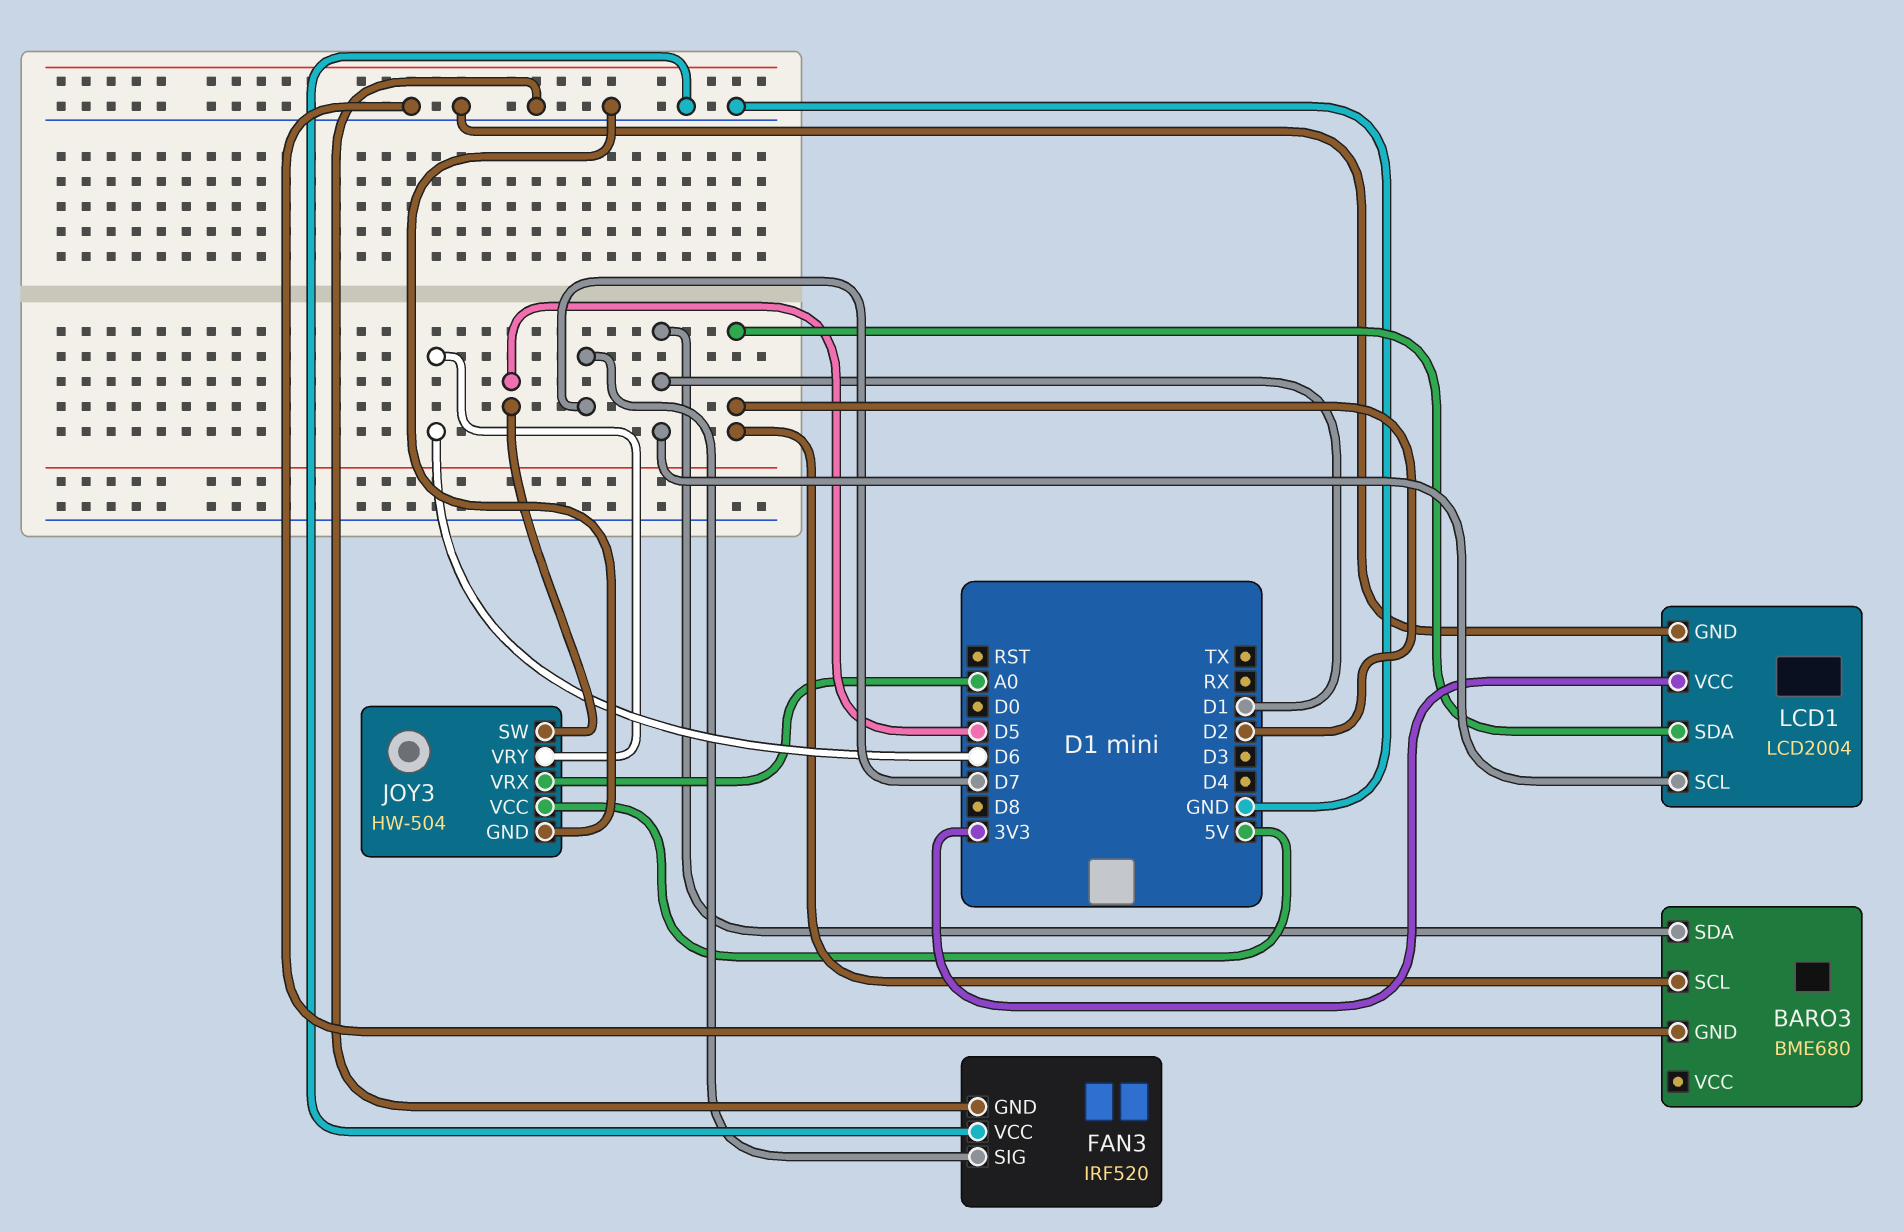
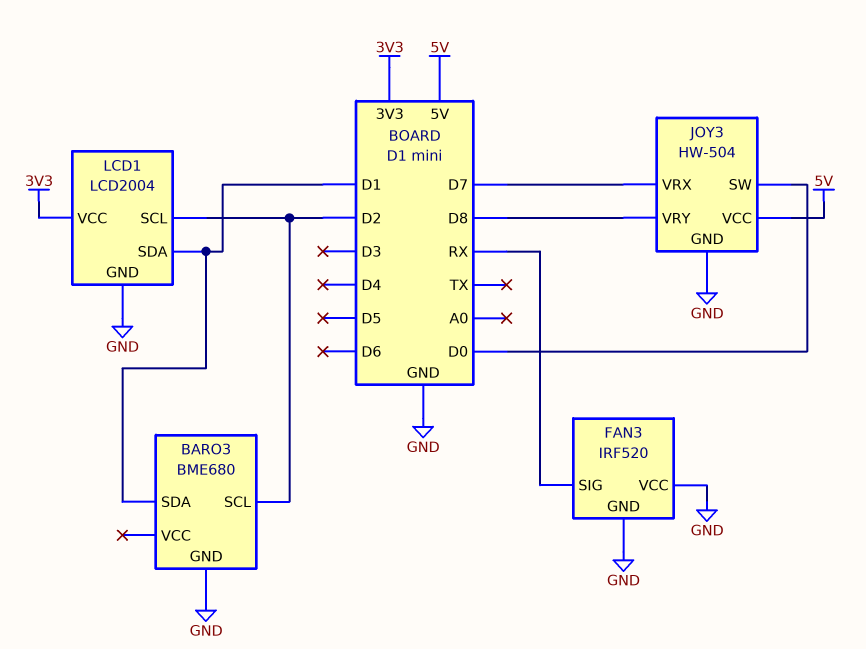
FAN3 pin SIG: D7 -> RX
JOY3 pin SW: D5 -> D0
JOY3 pin VRX: A0 -> D7
JOY3 pin VRY: D6 -> D8
LCD1 pin SCL: D1 -> D2
LCD1 pin SDA: D2 -> D1

